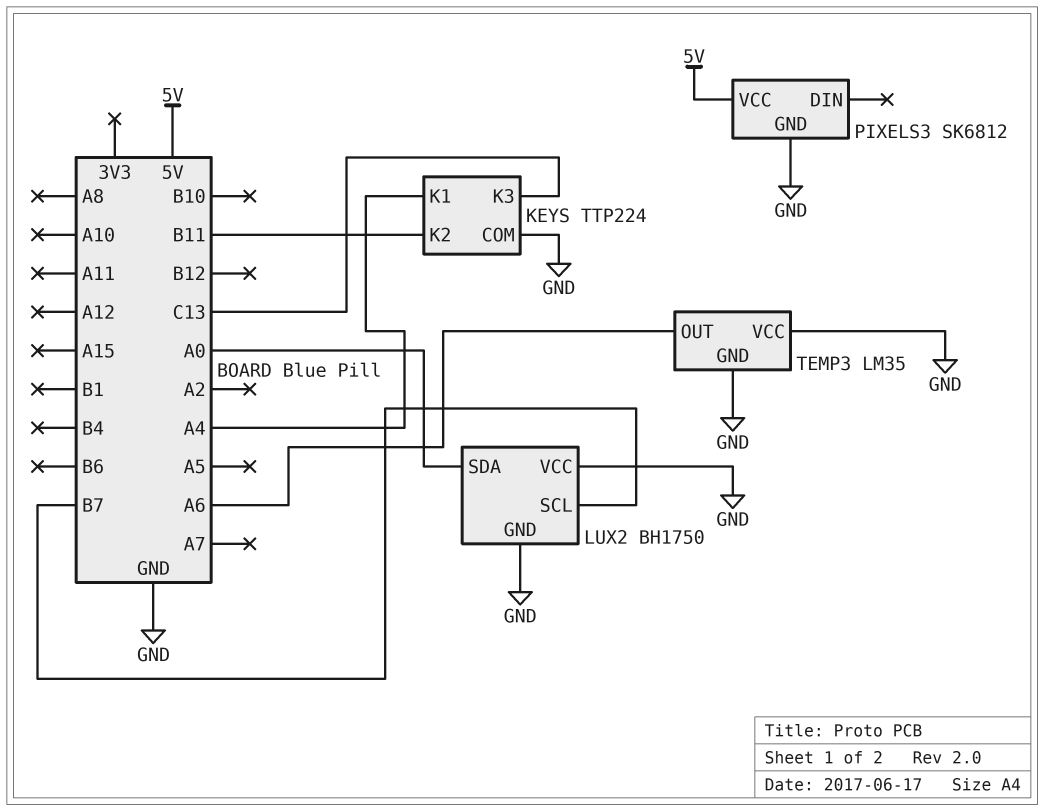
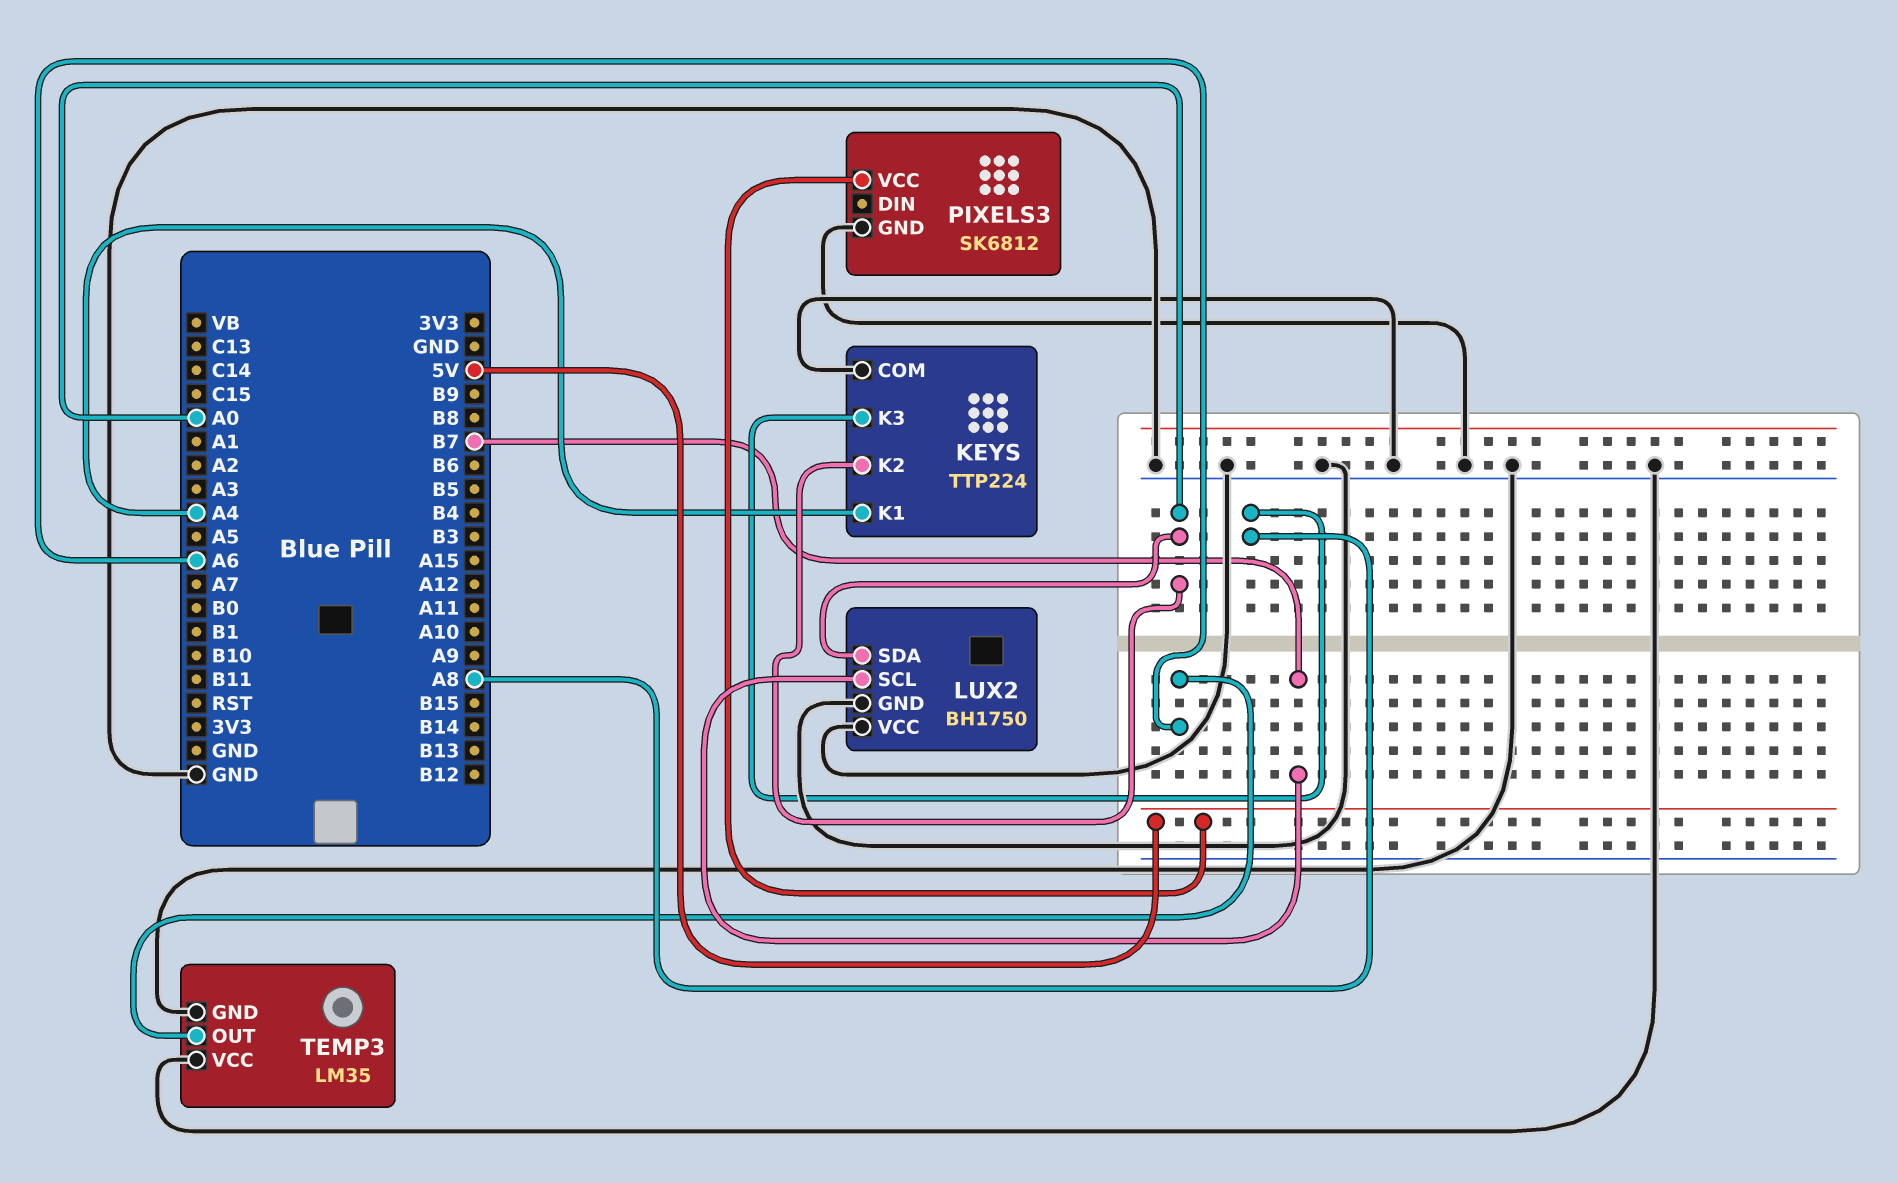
KEYS pin K2: B11 -> A0
KEYS pin K3: C13 -> A8

